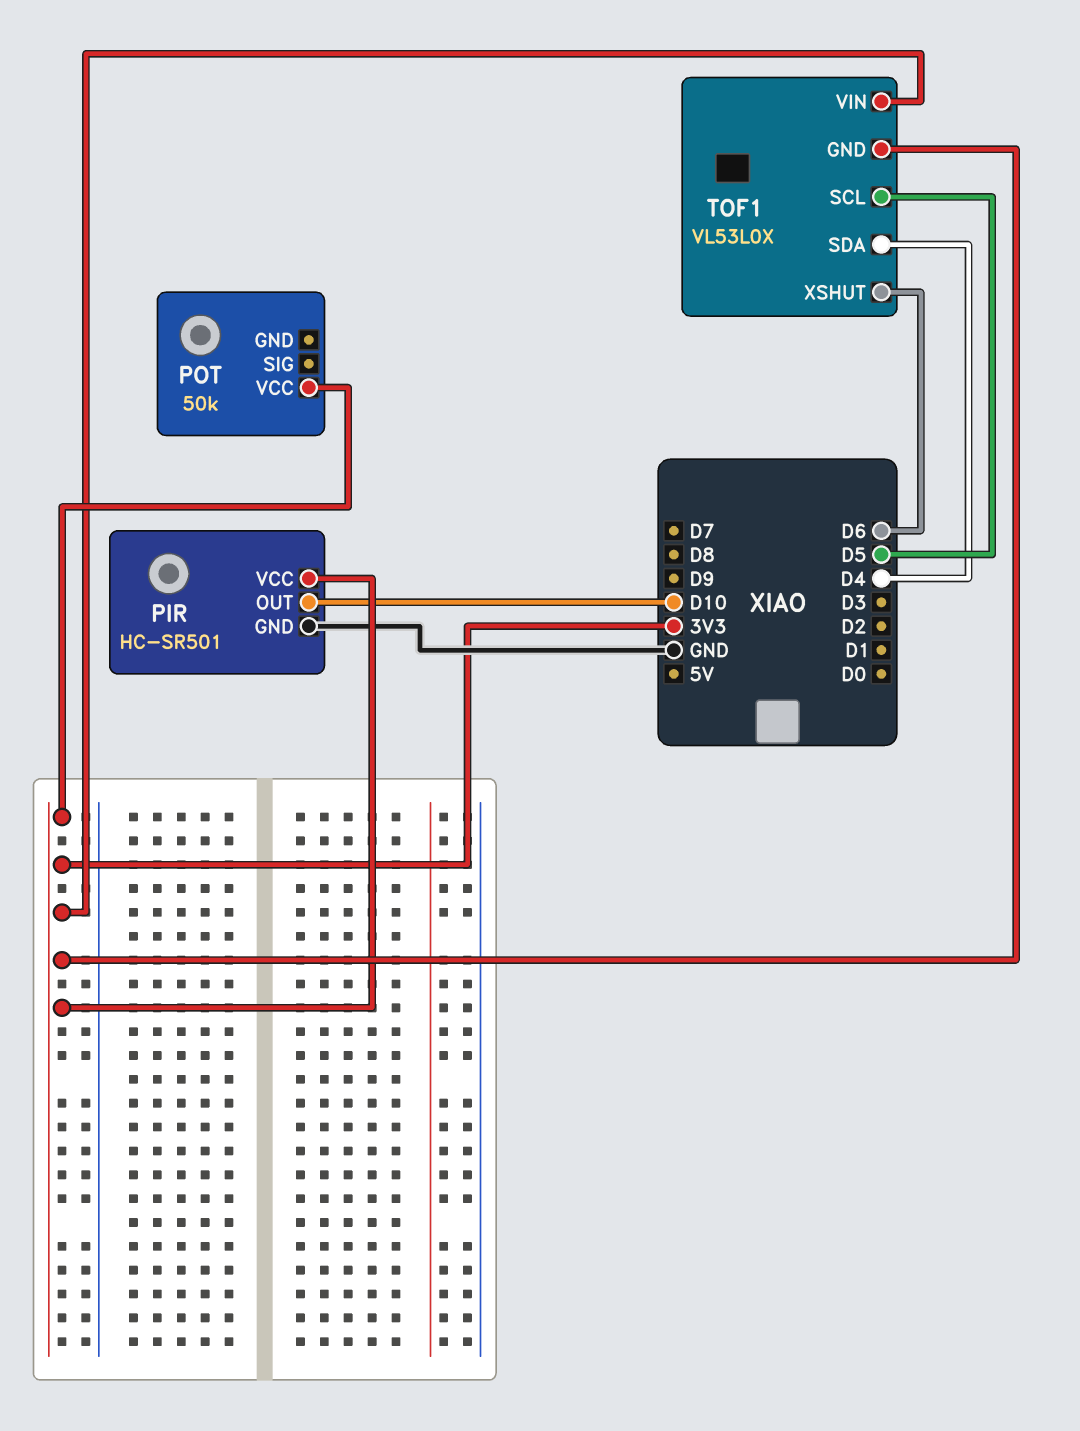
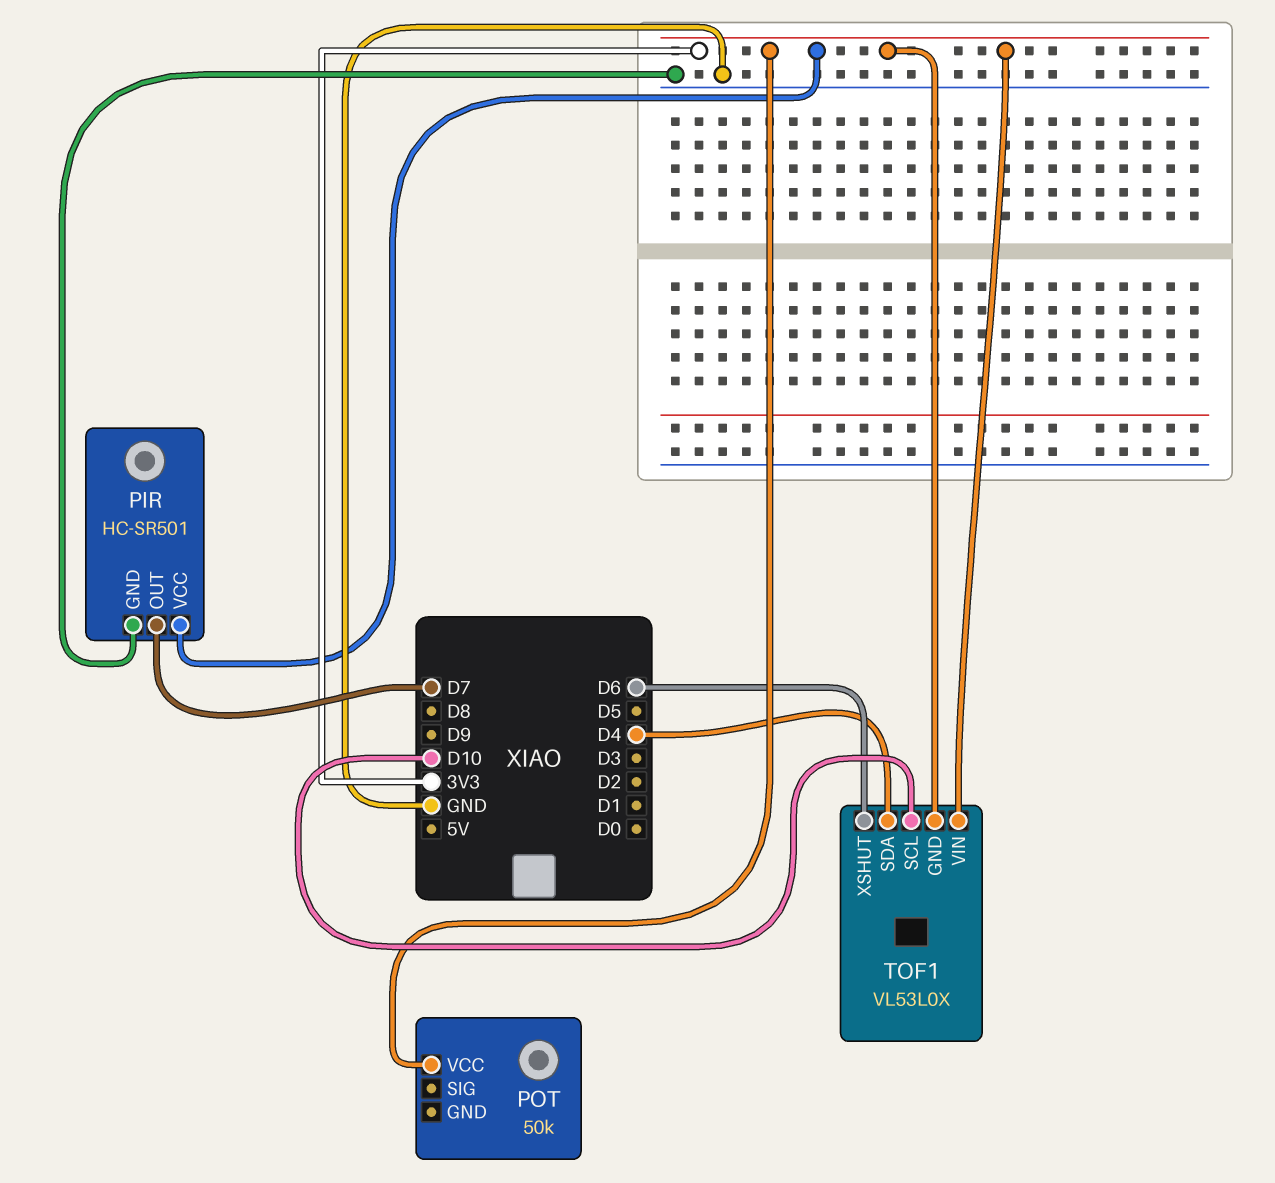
PIR pin OUT: D10 -> D7
TOF1 pin SCL: D5 -> D10

